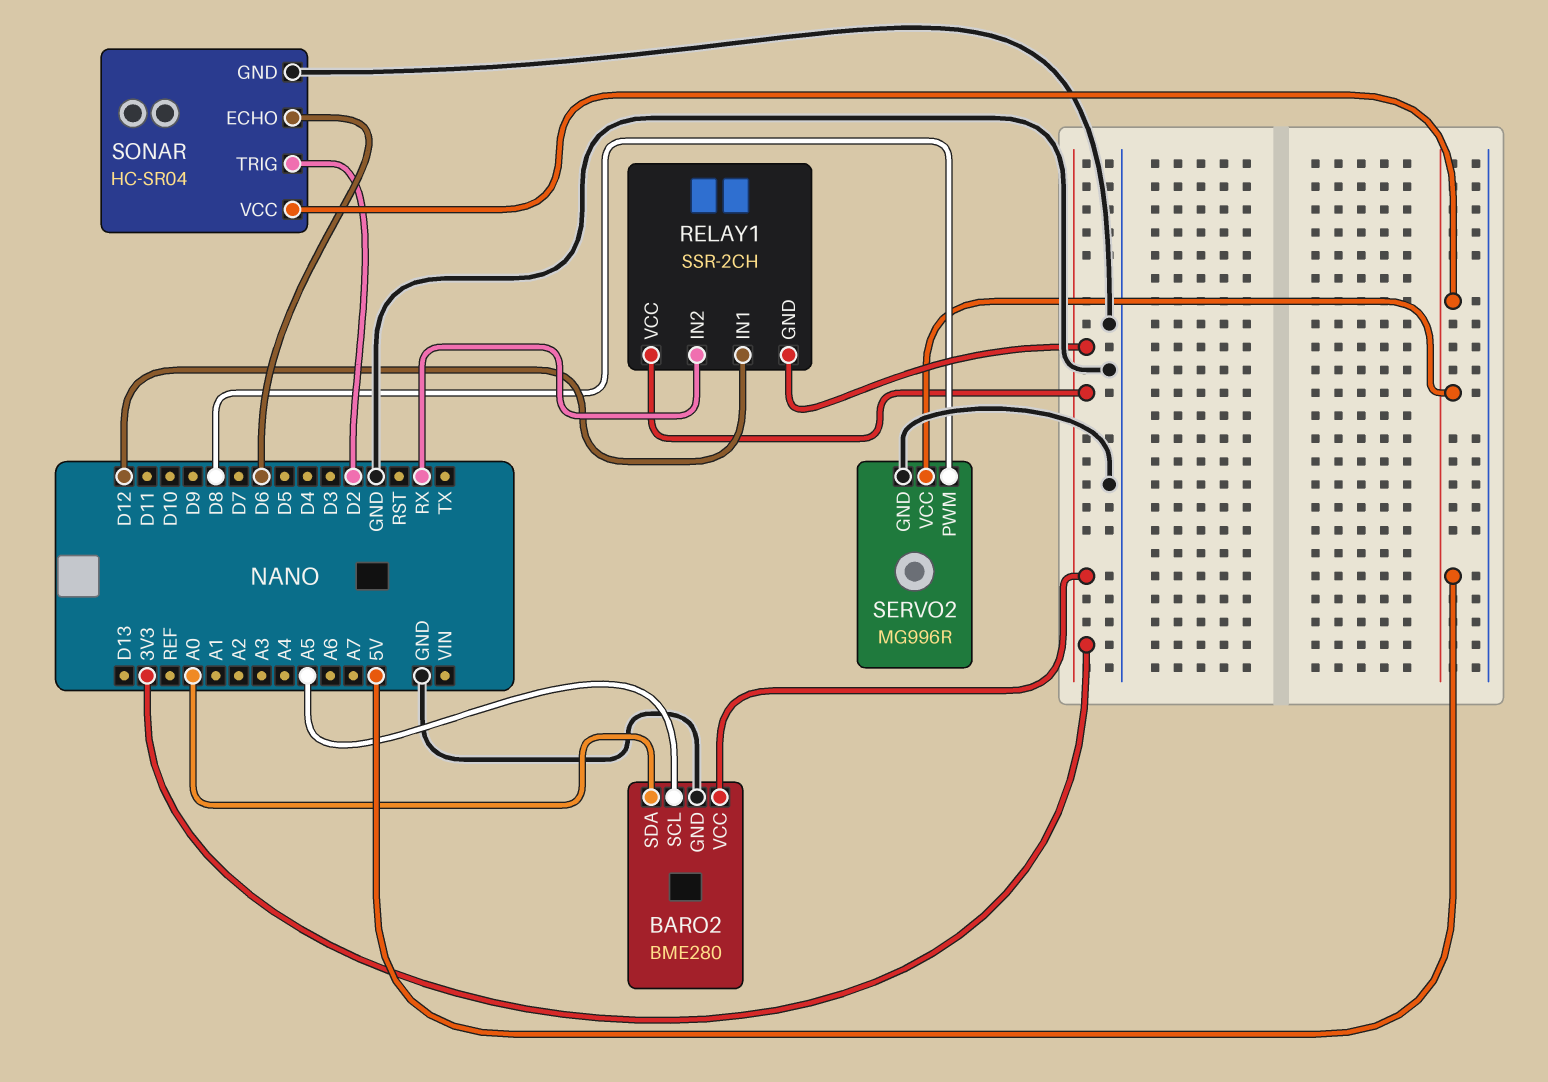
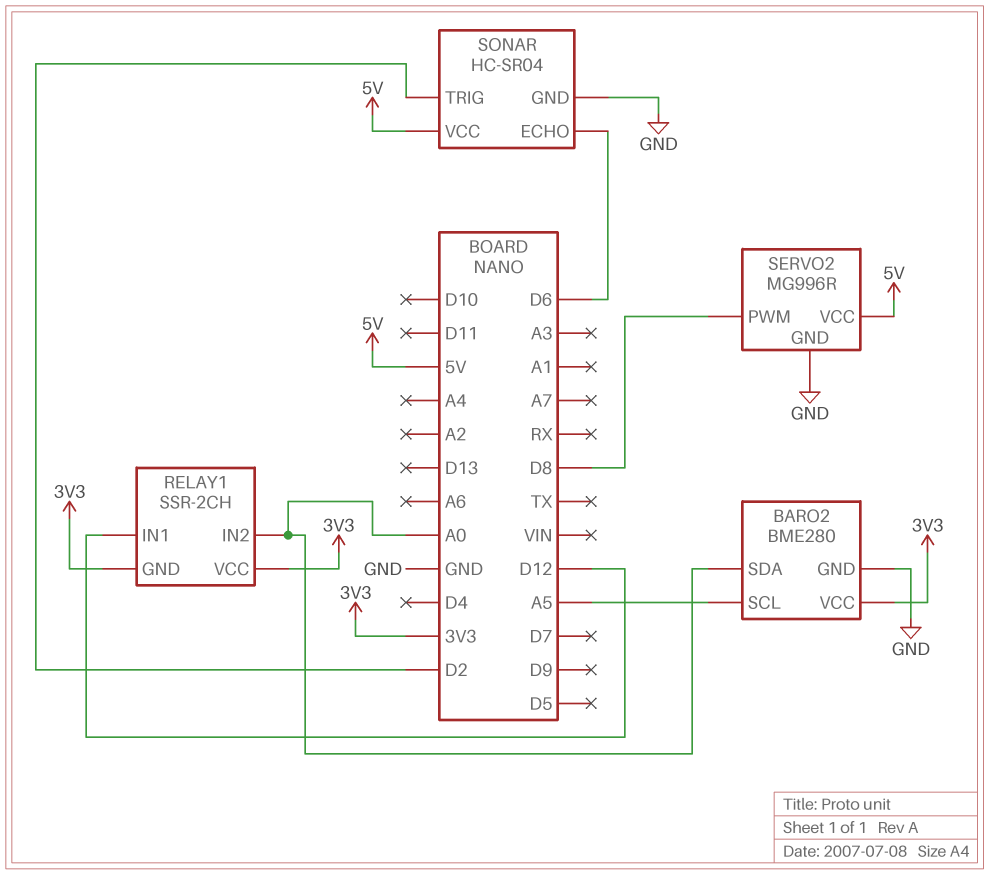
RELAY1 pin IN2: RX -> A0

